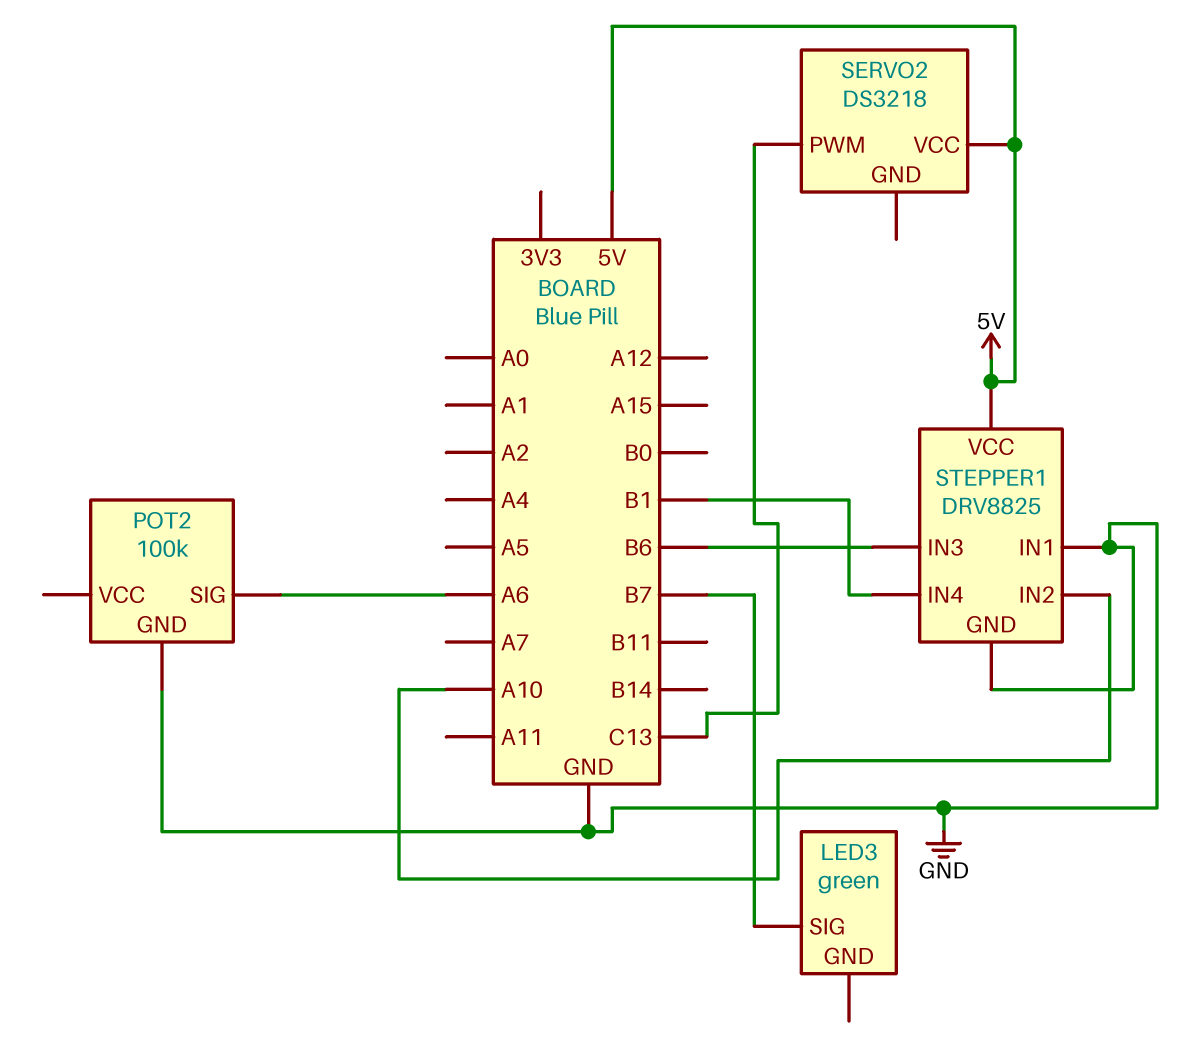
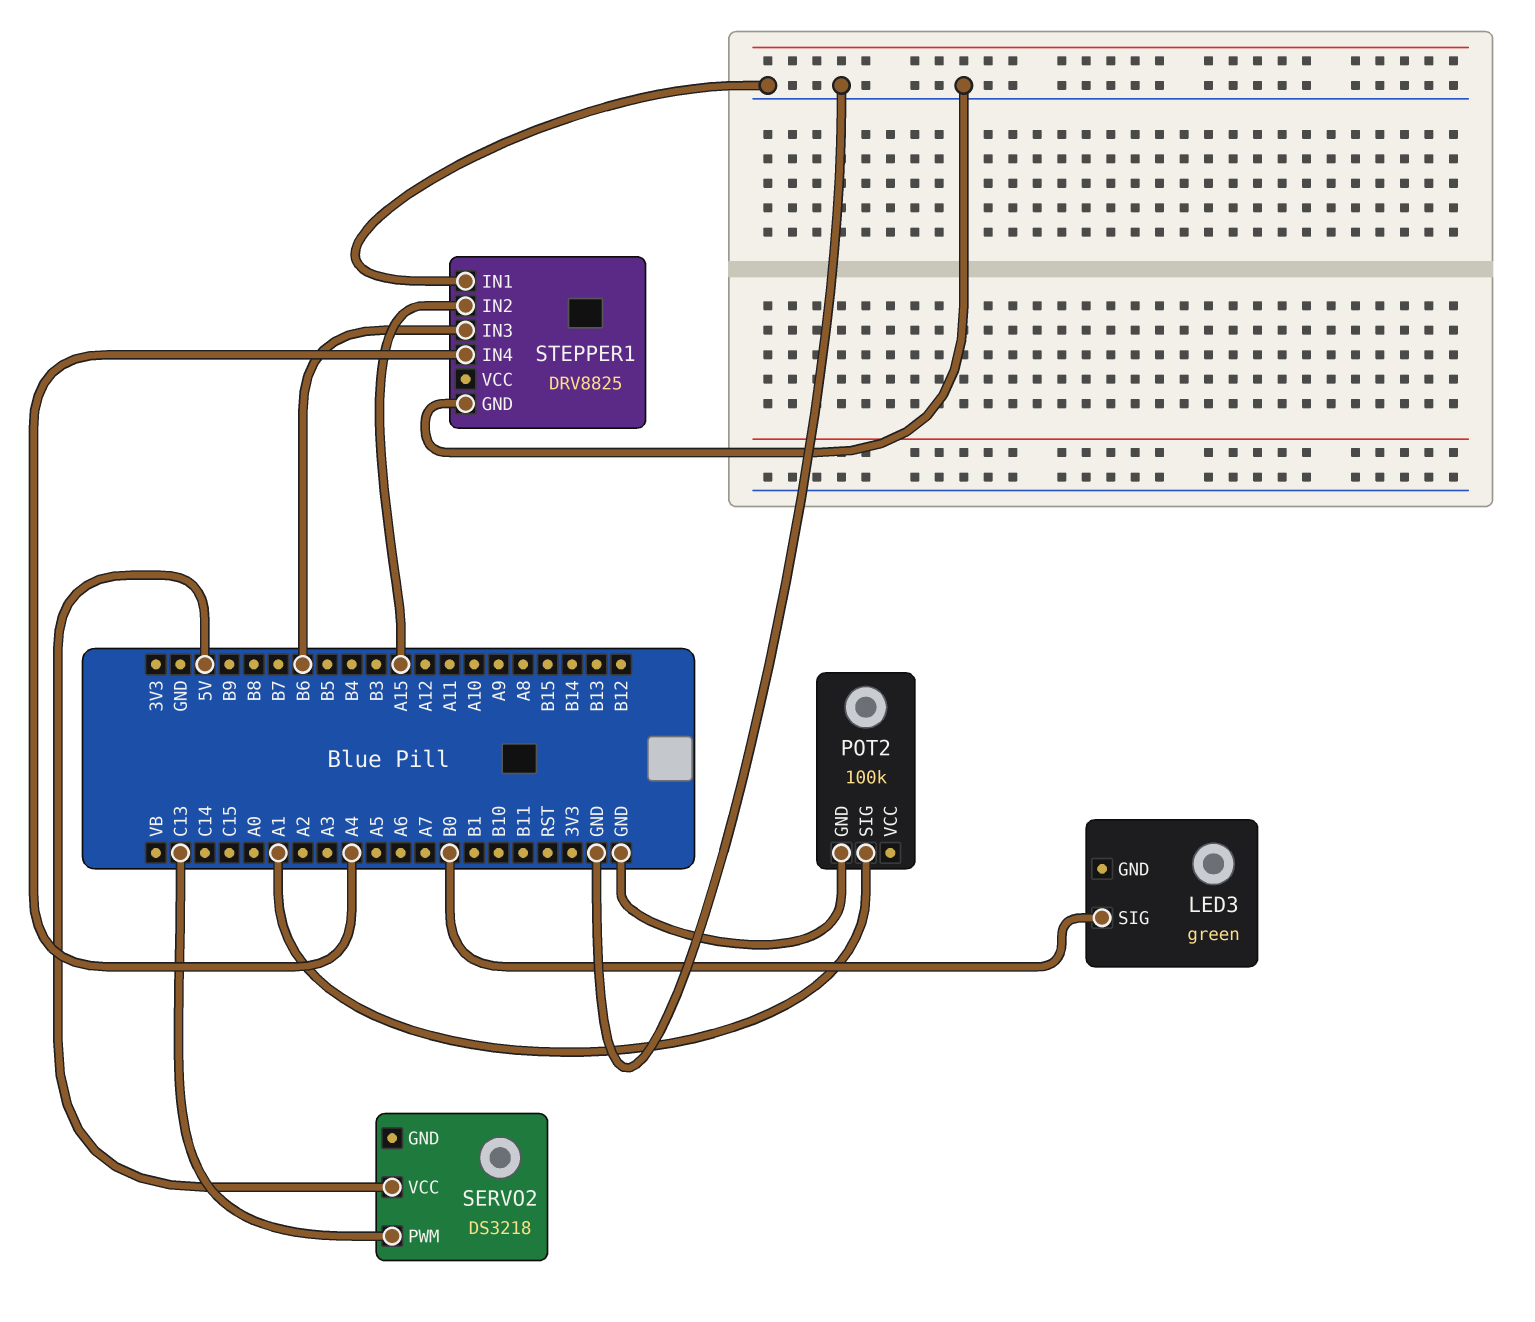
LED3 pin SIG: B7 -> B0
POT2 pin SIG: A6 -> A1
STEPPER1 pin IN2: A10 -> A15
STEPPER1 pin IN4: B1 -> A4
STEPPER1 pin VCC: 5V -> none

